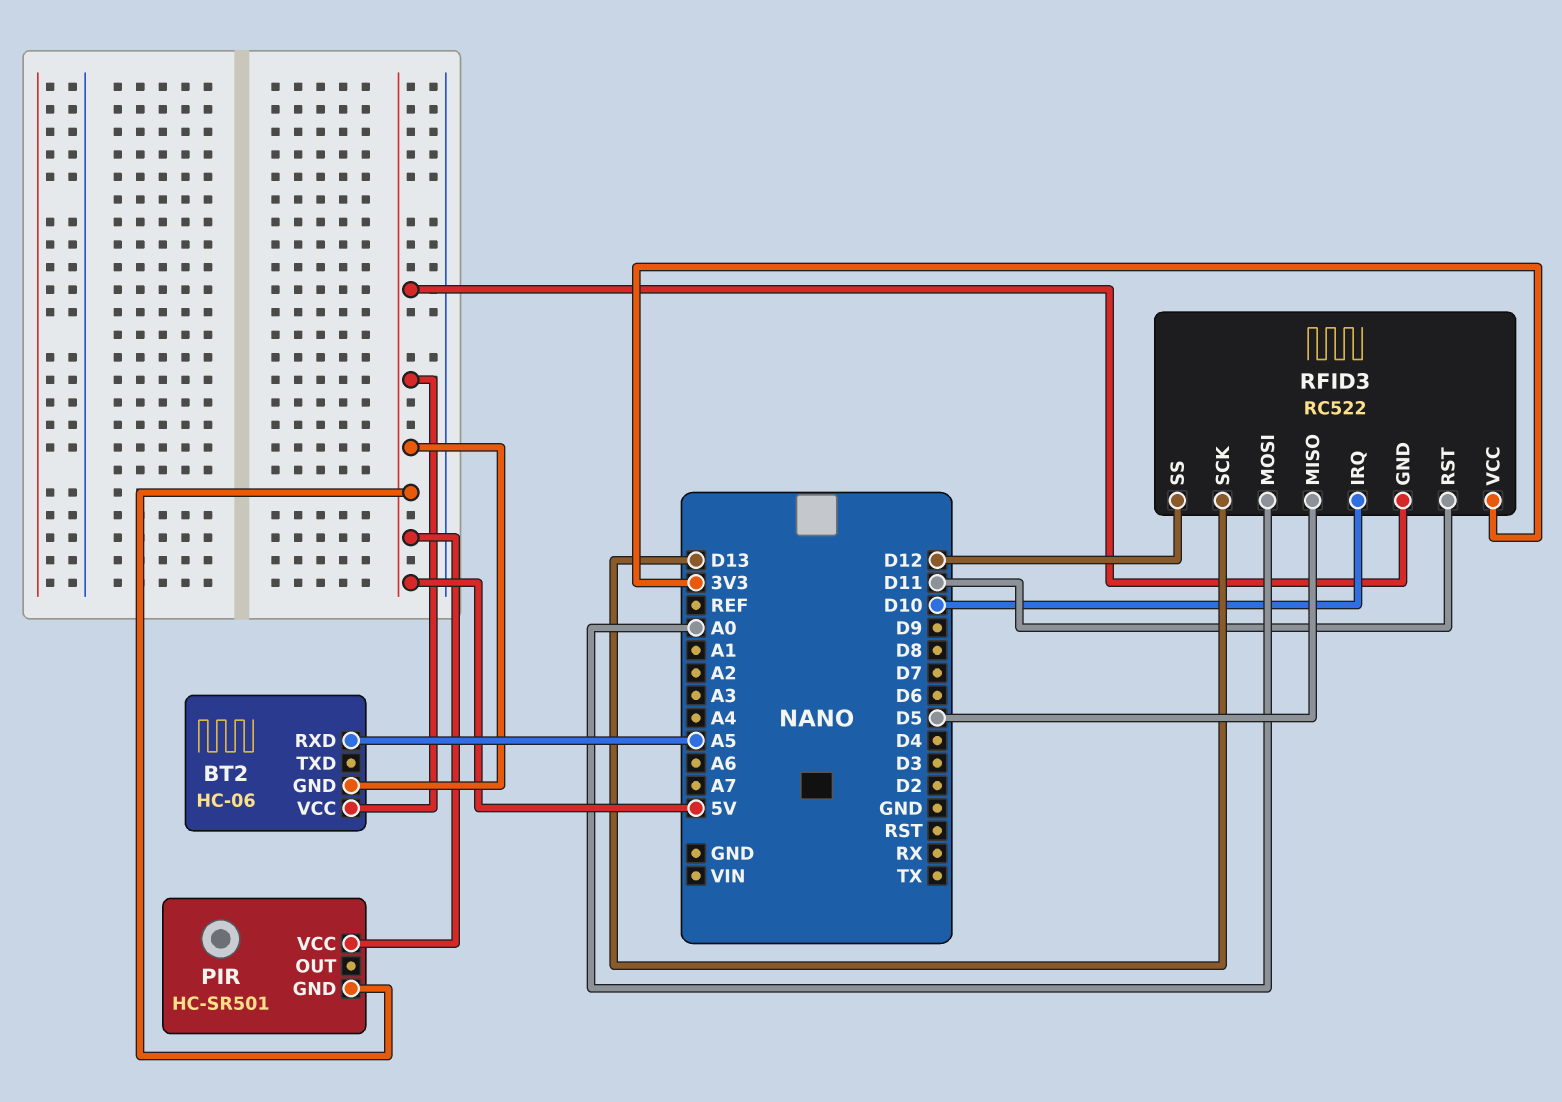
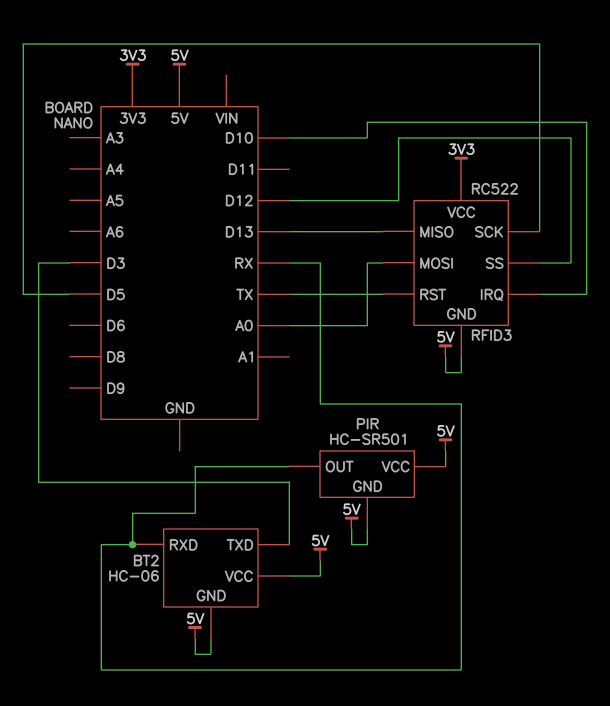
BT2 pin RXD: A5 -> RX
BT2 pin TXD: none -> D3
PIR pin OUT: none -> RX
RFID3 pin MISO: D5 -> D13
RFID3 pin RST: D11 -> TX
RFID3 pin SCK: D13 -> D5

